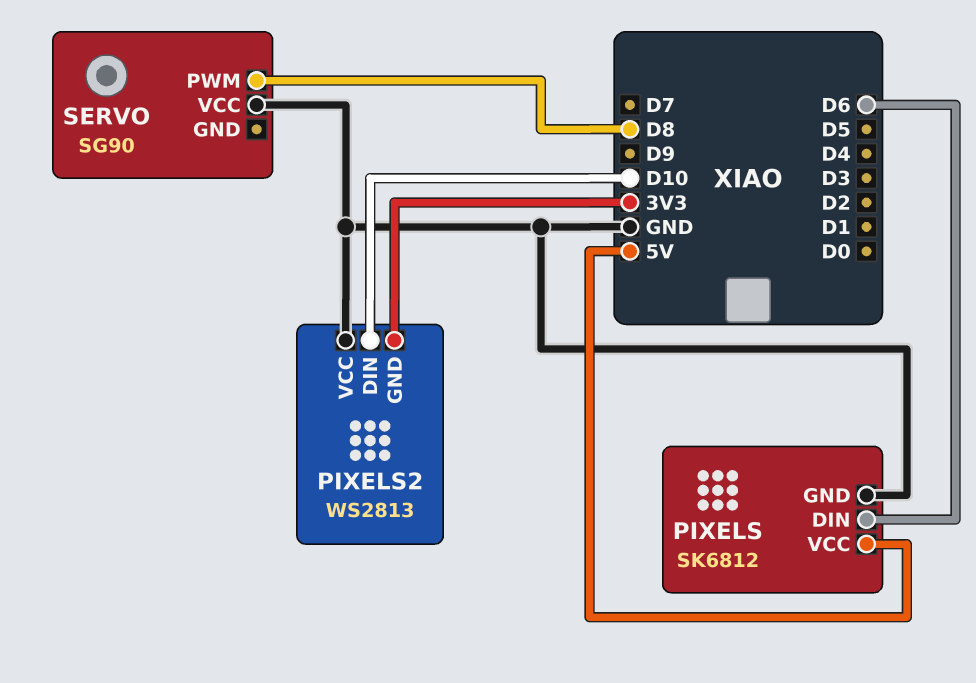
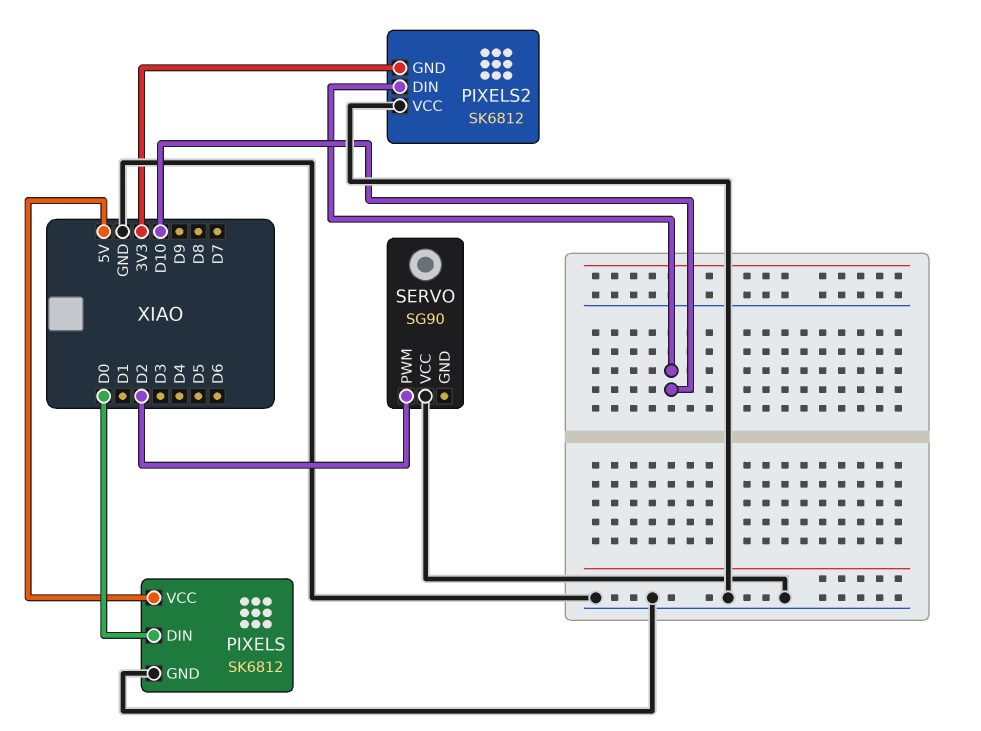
PIXELS pin DIN: D6 -> D0
PIXELS2: WS2813 -> SK6812
SERVO pin PWM: D8 -> D2

